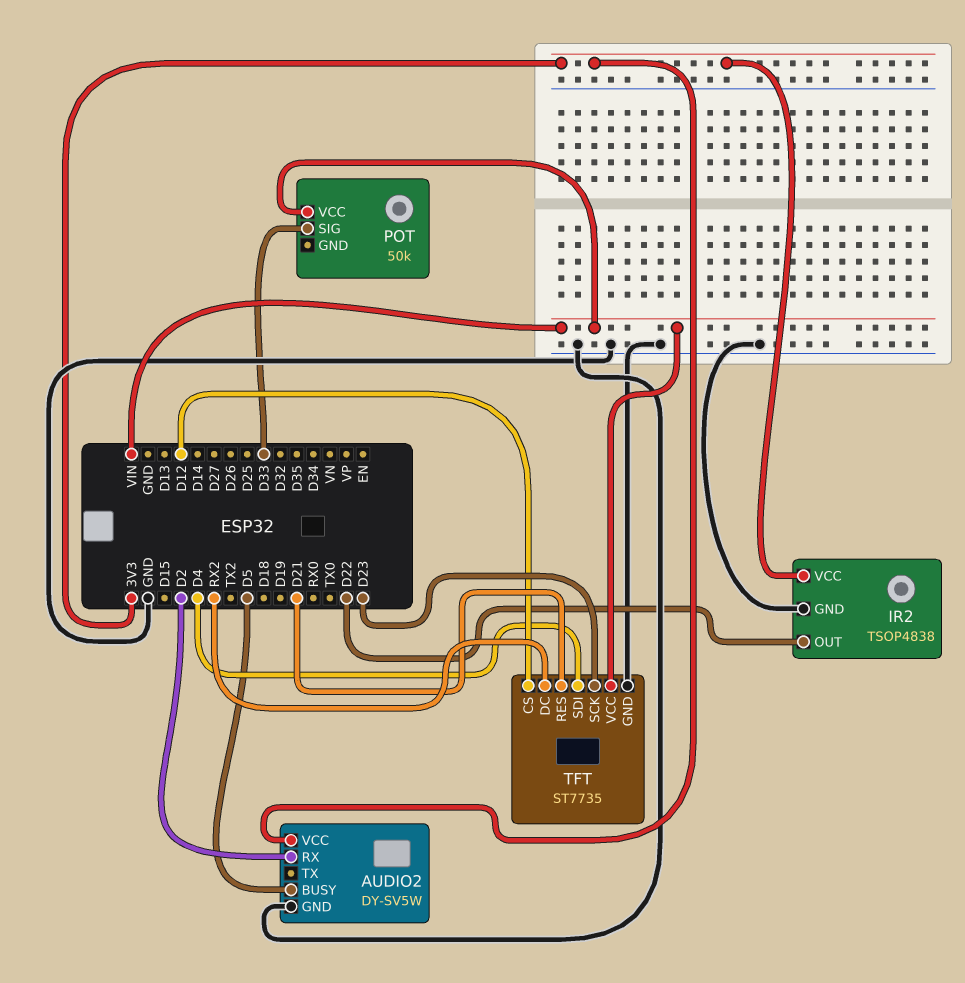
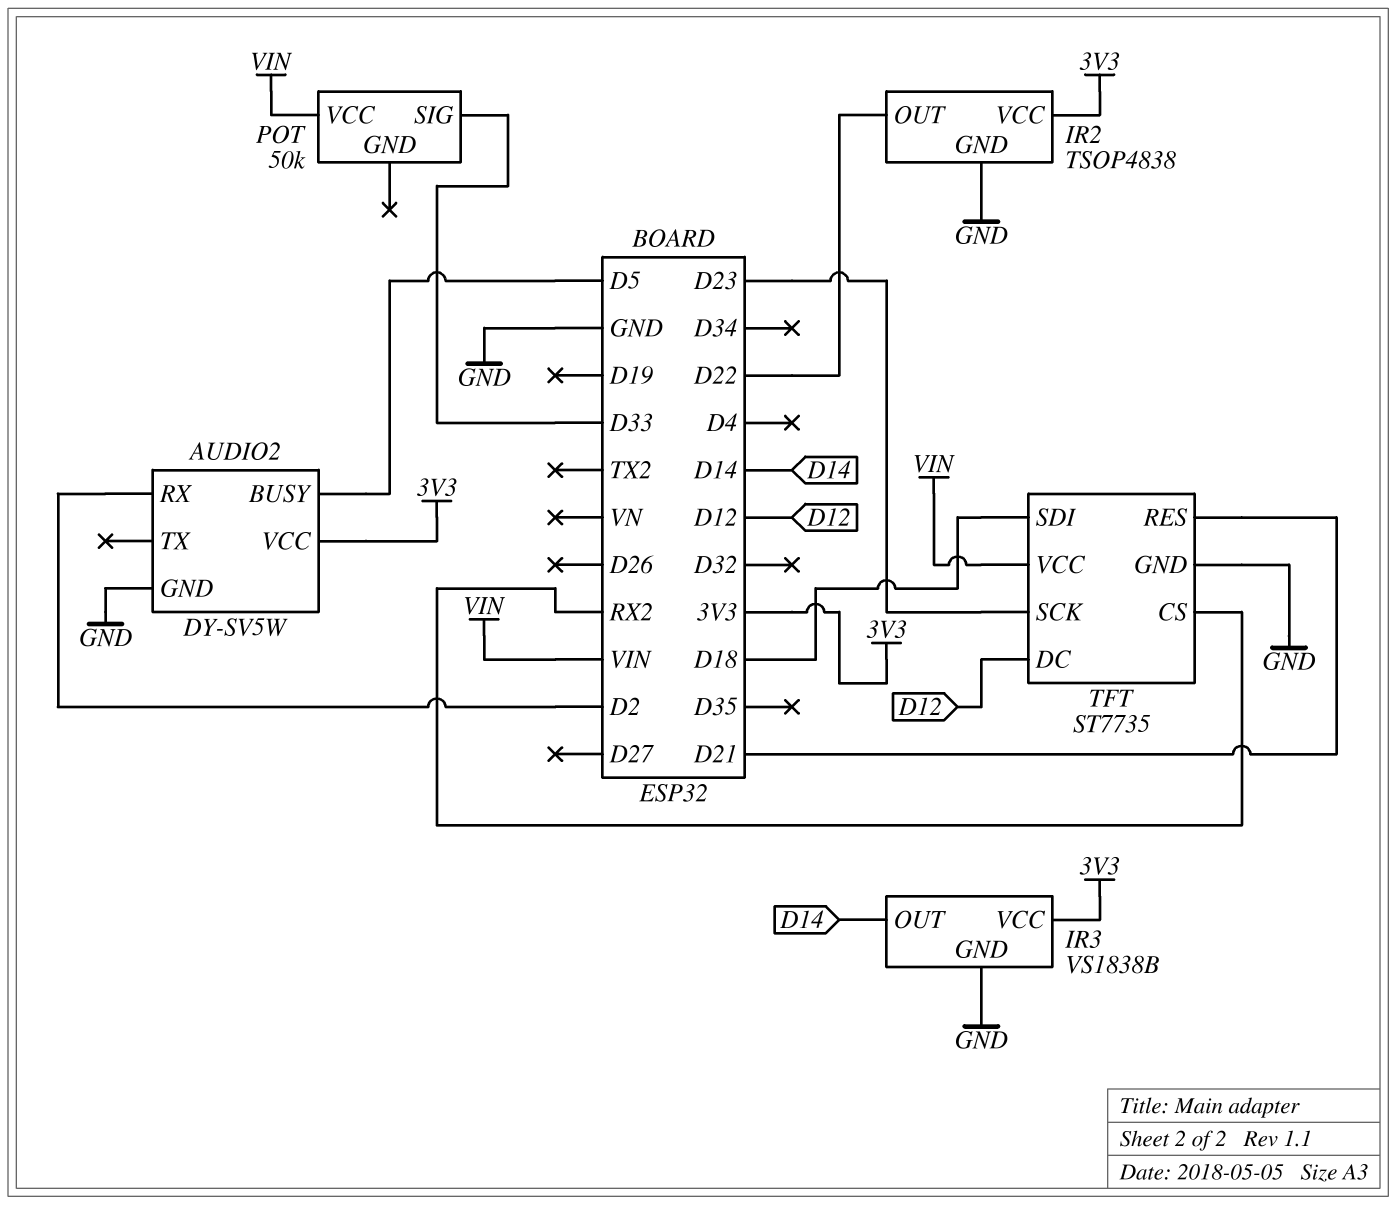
IR3: none -> VS1838B
IR3 pin GND: none -> GND
IR3 pin OUT: none -> D14
IR3 pin VCC: none -> 3V3
TFT pin CS: D12 -> RX2
TFT pin DC: RX2 -> D12
TFT pin SDI: D4 -> D18

